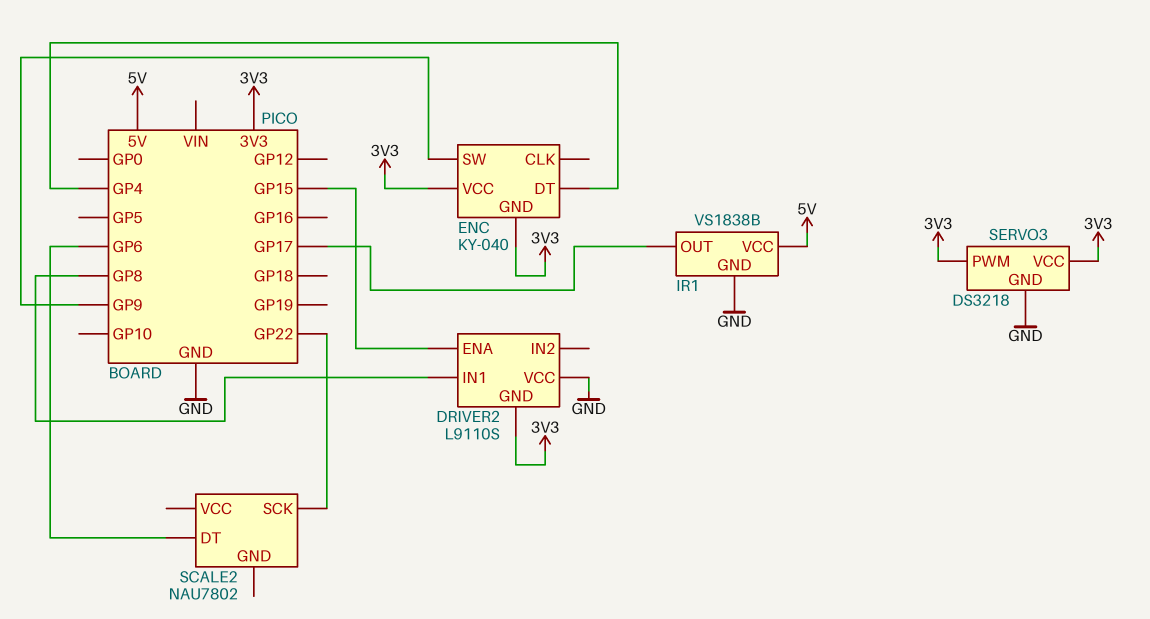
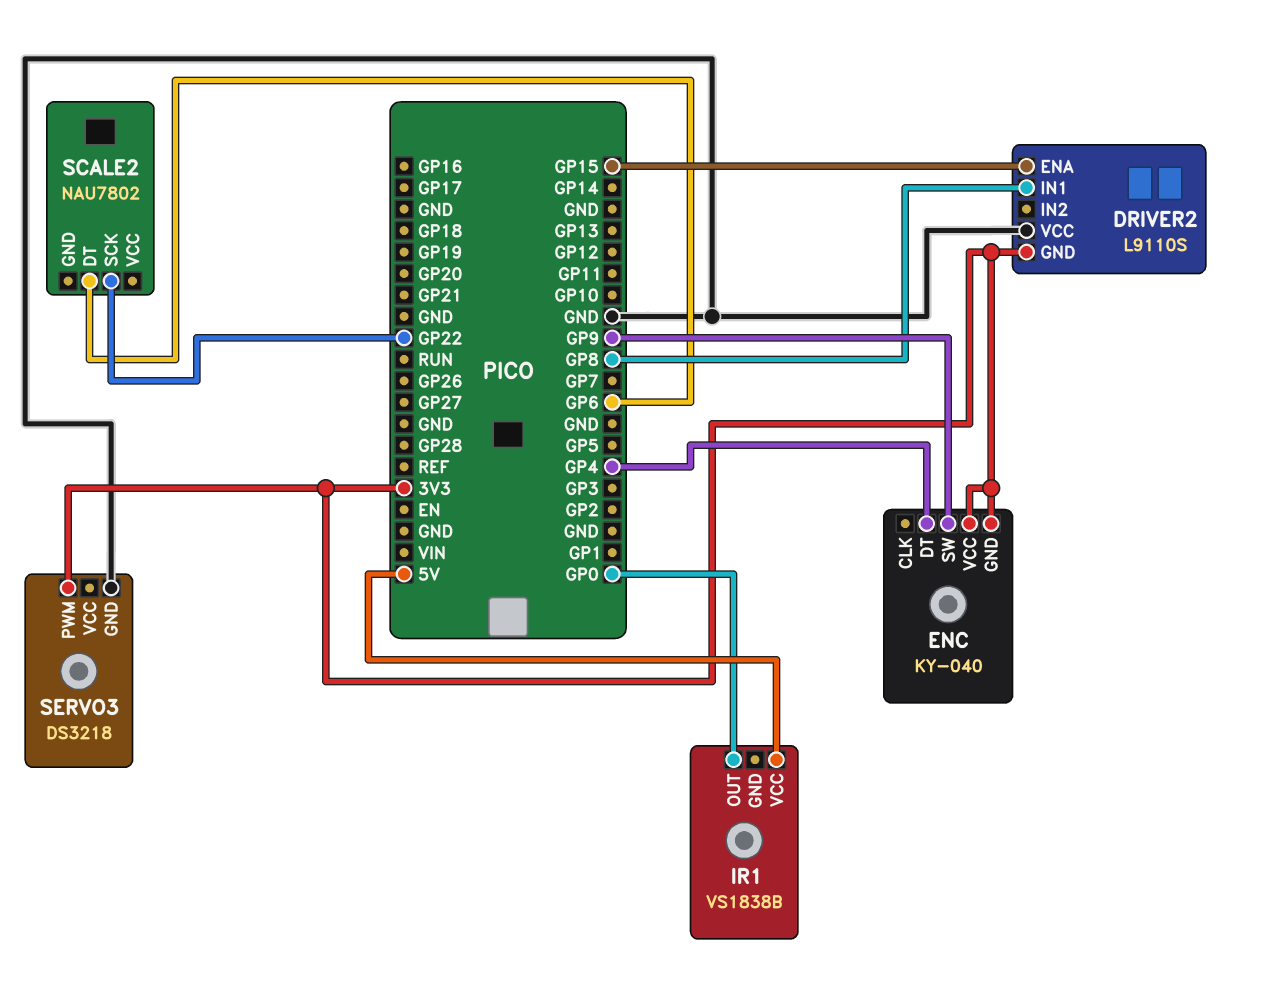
IR1 pin GND: GND -> none
IR1 pin OUT: GP17 -> GP0
SERVO3 pin VCC: 3V3 -> none

